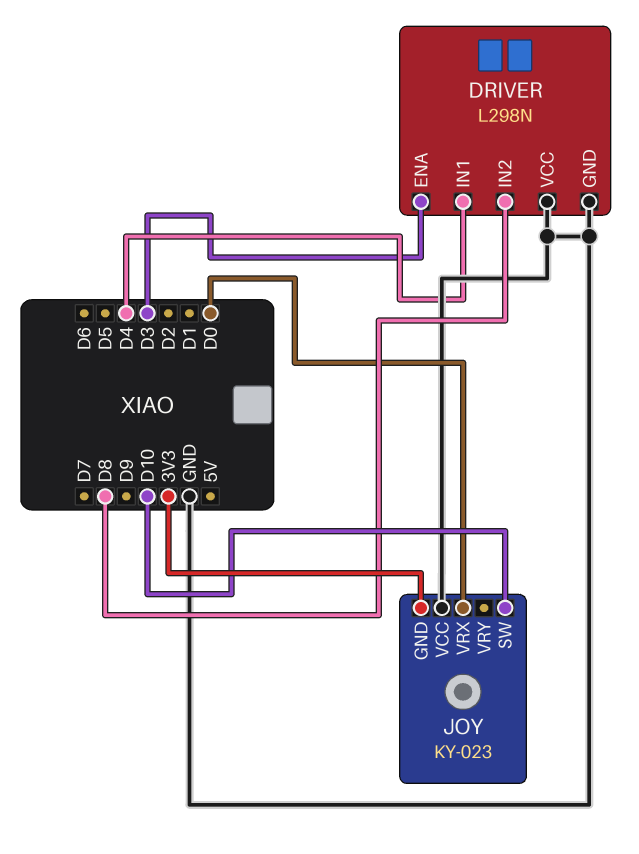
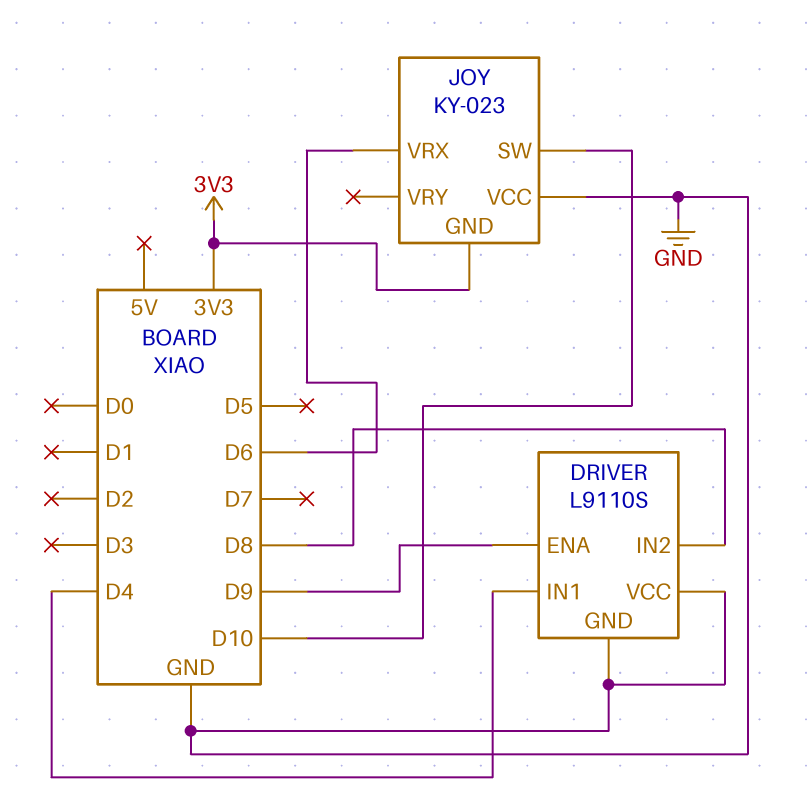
DRIVER: L298N -> L9110S
DRIVER pin ENA: D3 -> D9
JOY pin VRX: D0 -> D6

